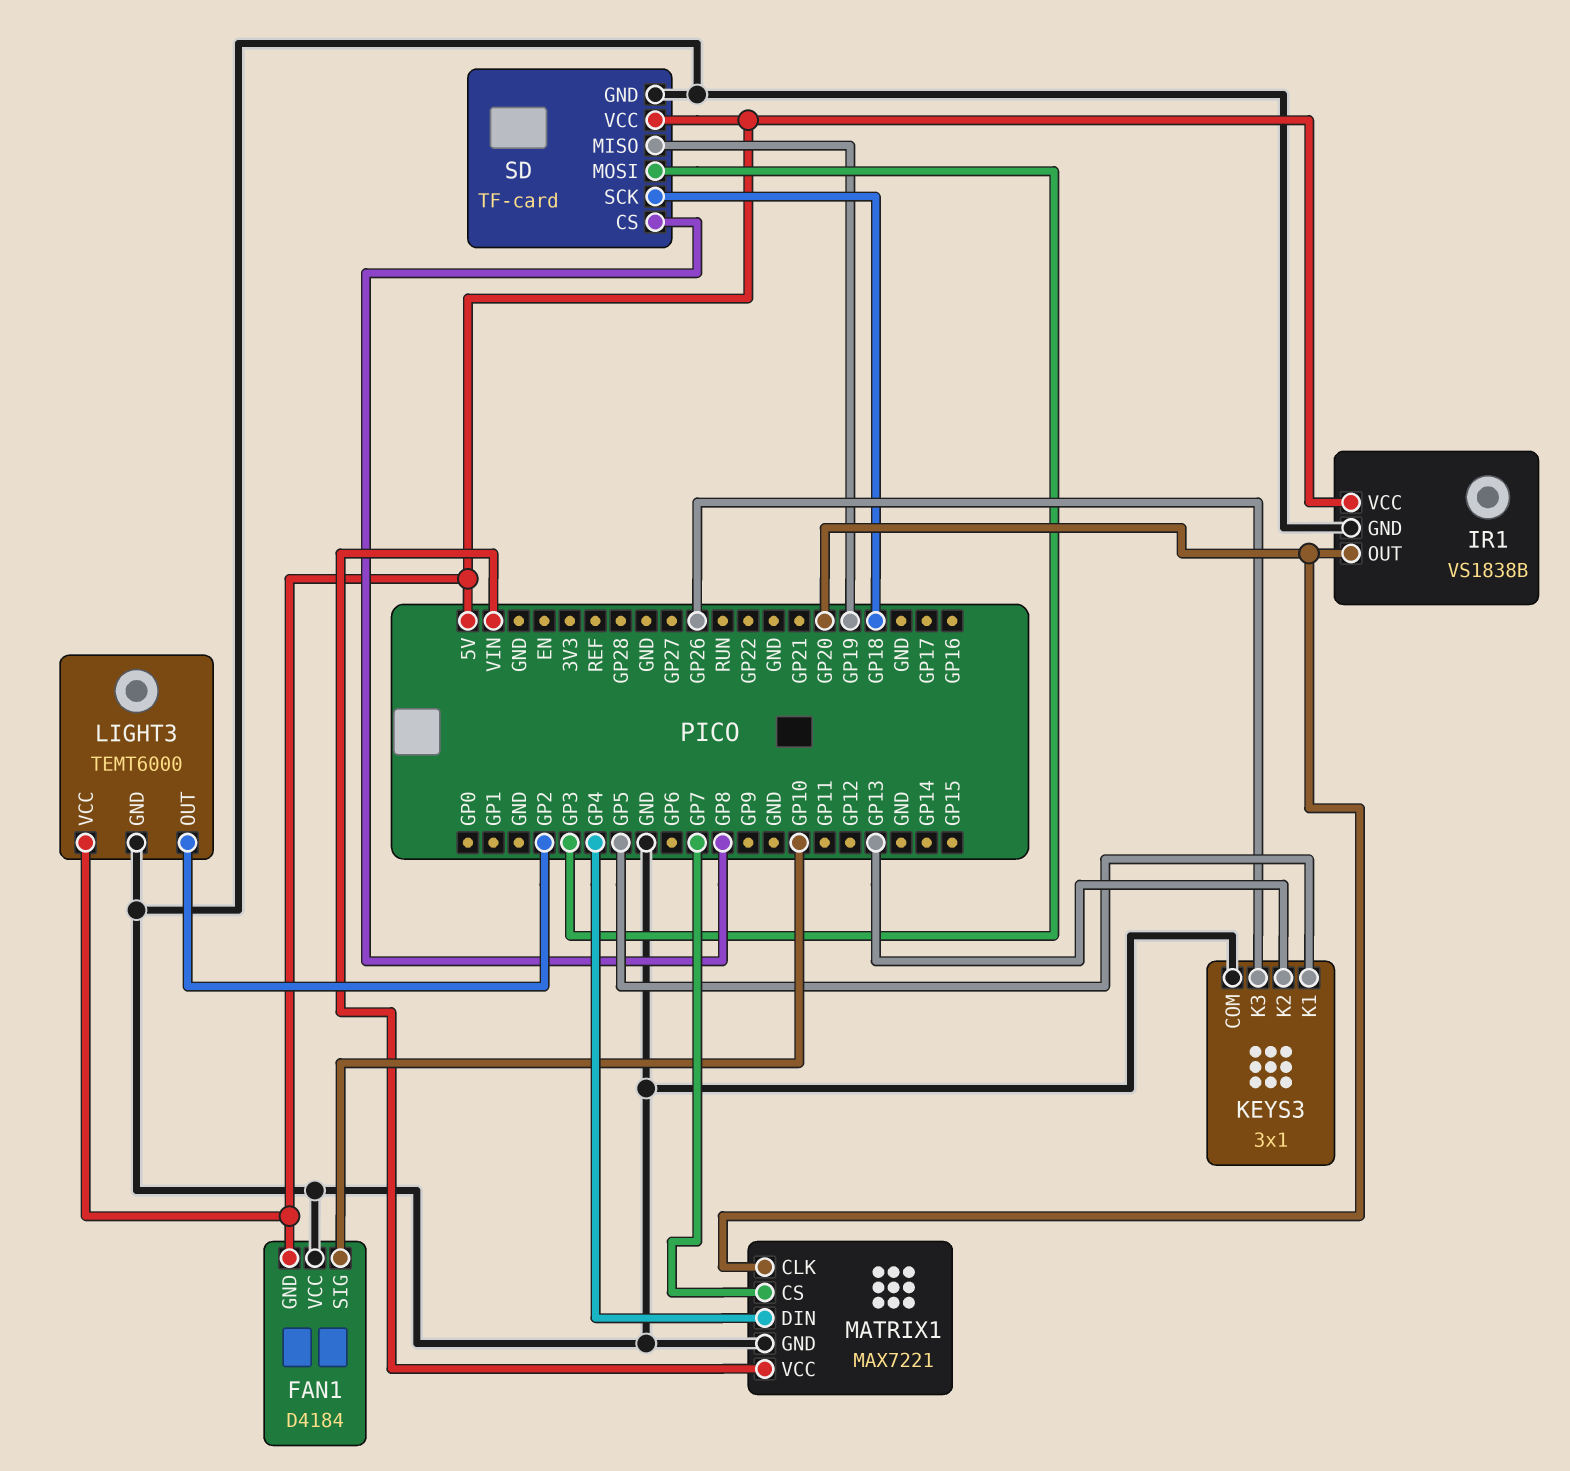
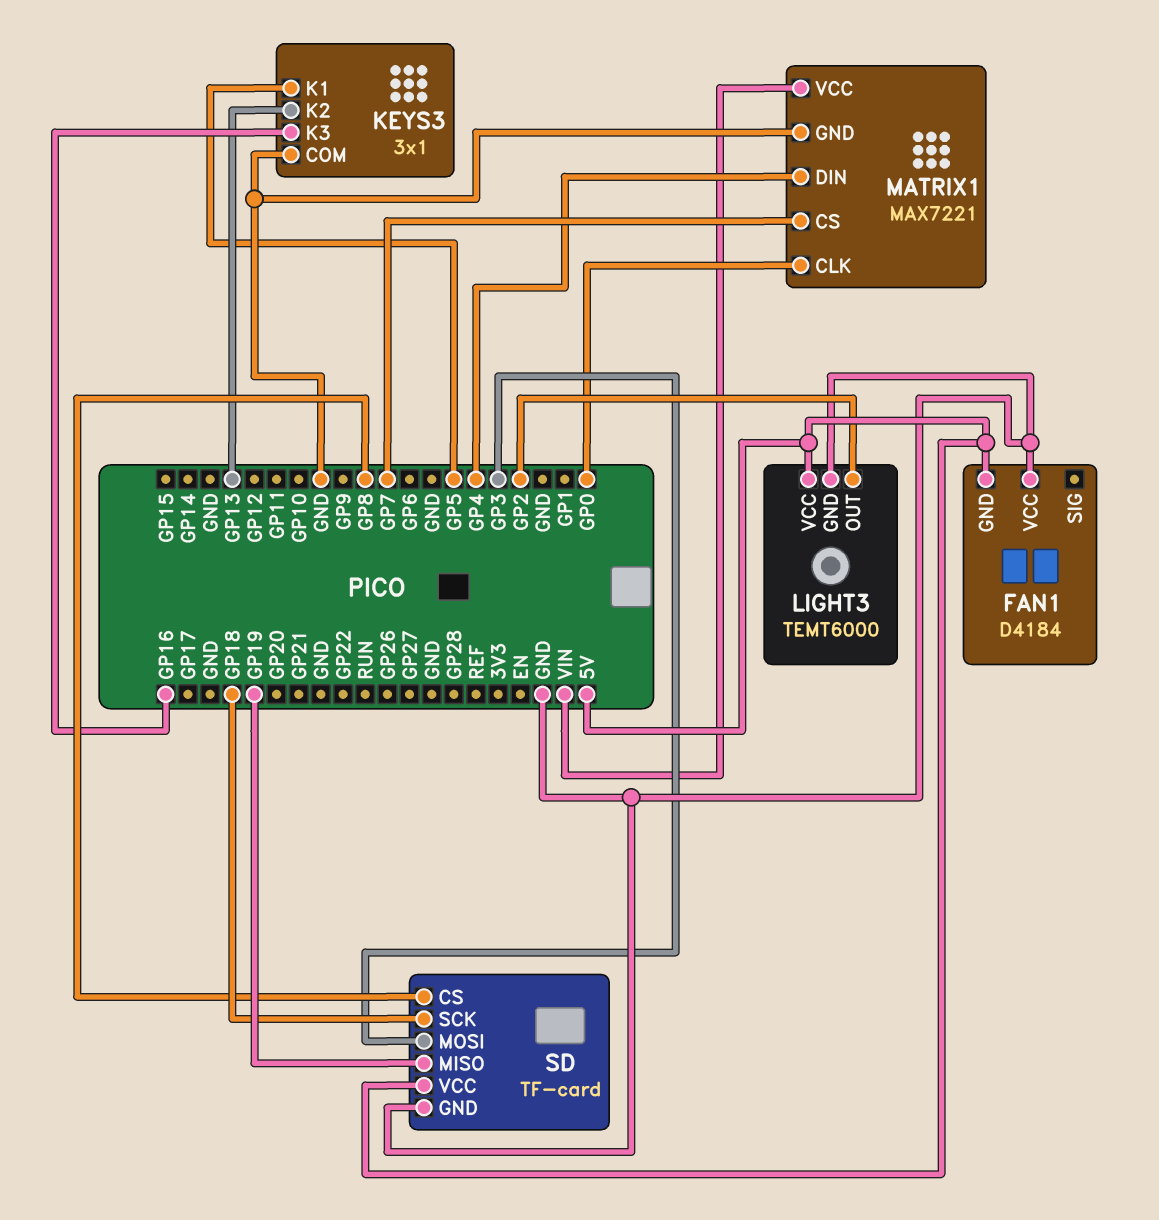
FAN1 pin SIG: GP10 -> none
IR1: VS1838B -> none
IR1 pin GND: GND -> none
IR1 pin OUT: GP20 -> none
IR1 pin VCC: 5V -> none
KEYS3 pin K3: GP26 -> GP16
MATRIX1 pin CLK: GP20 -> GP0

